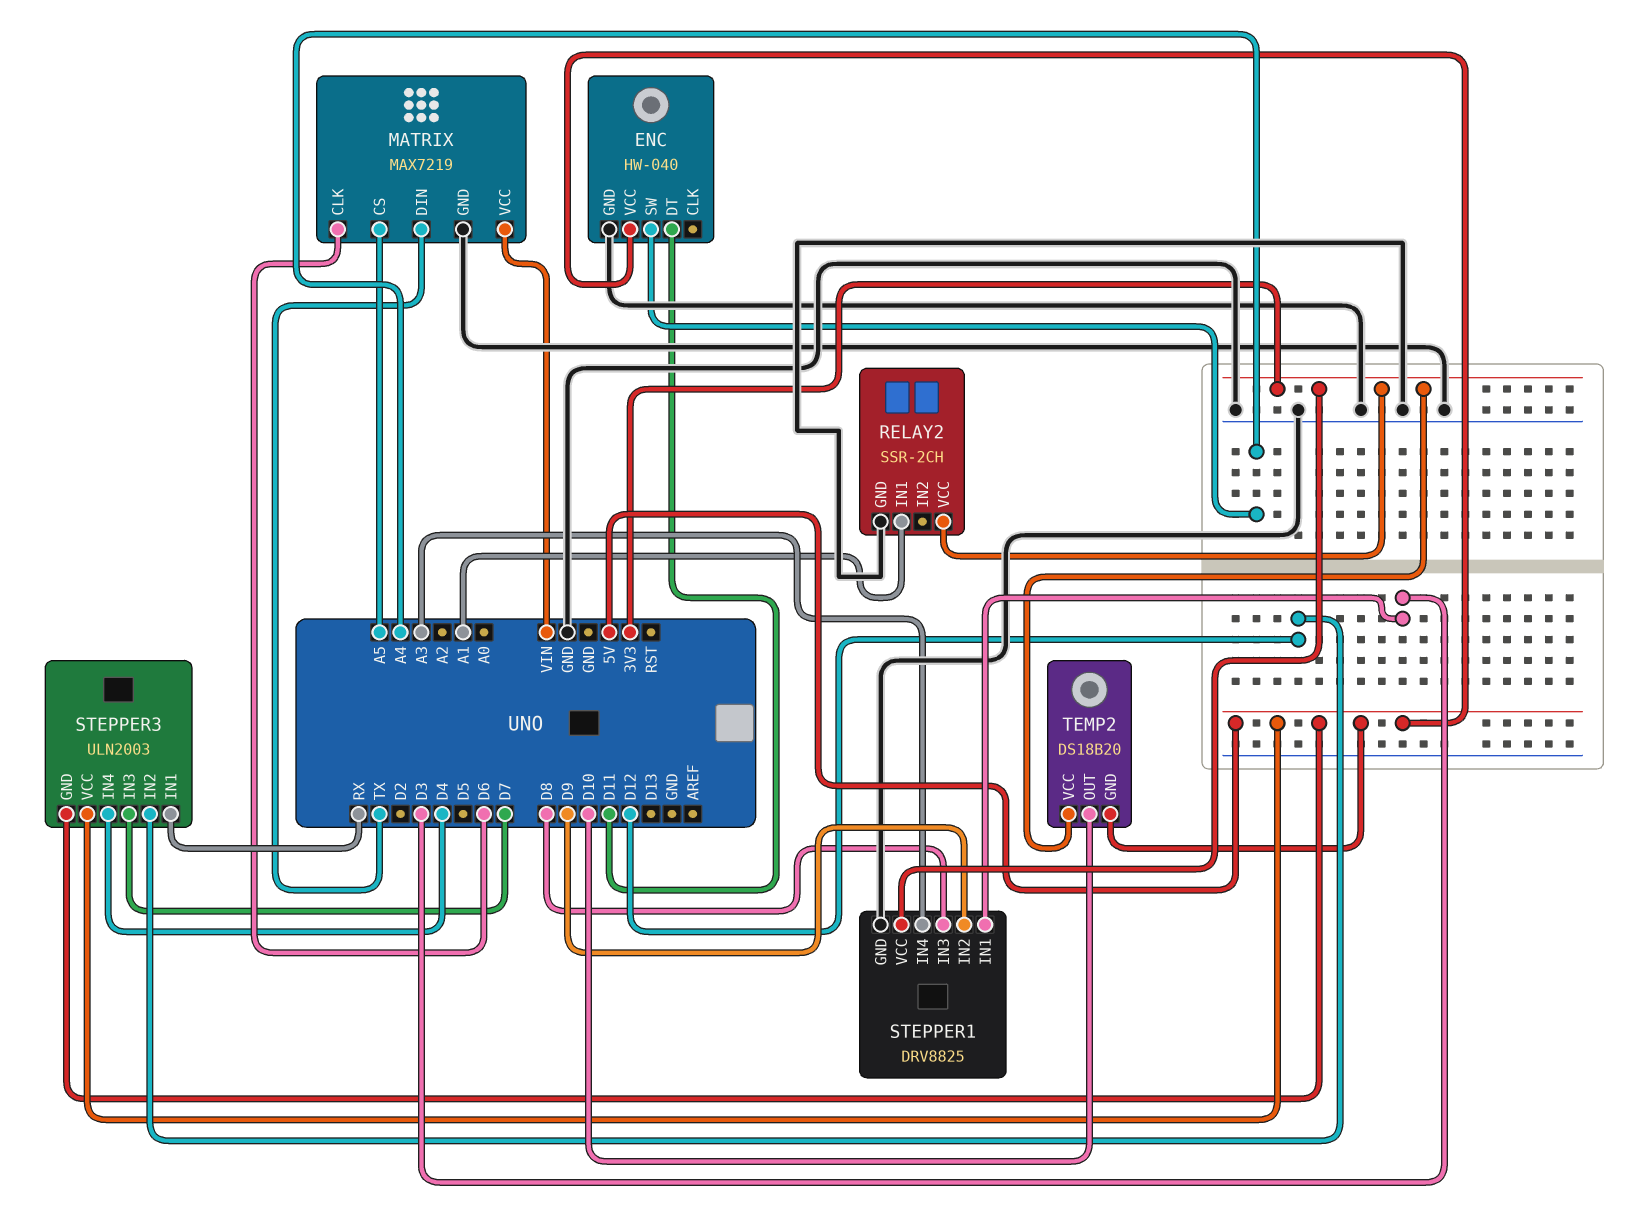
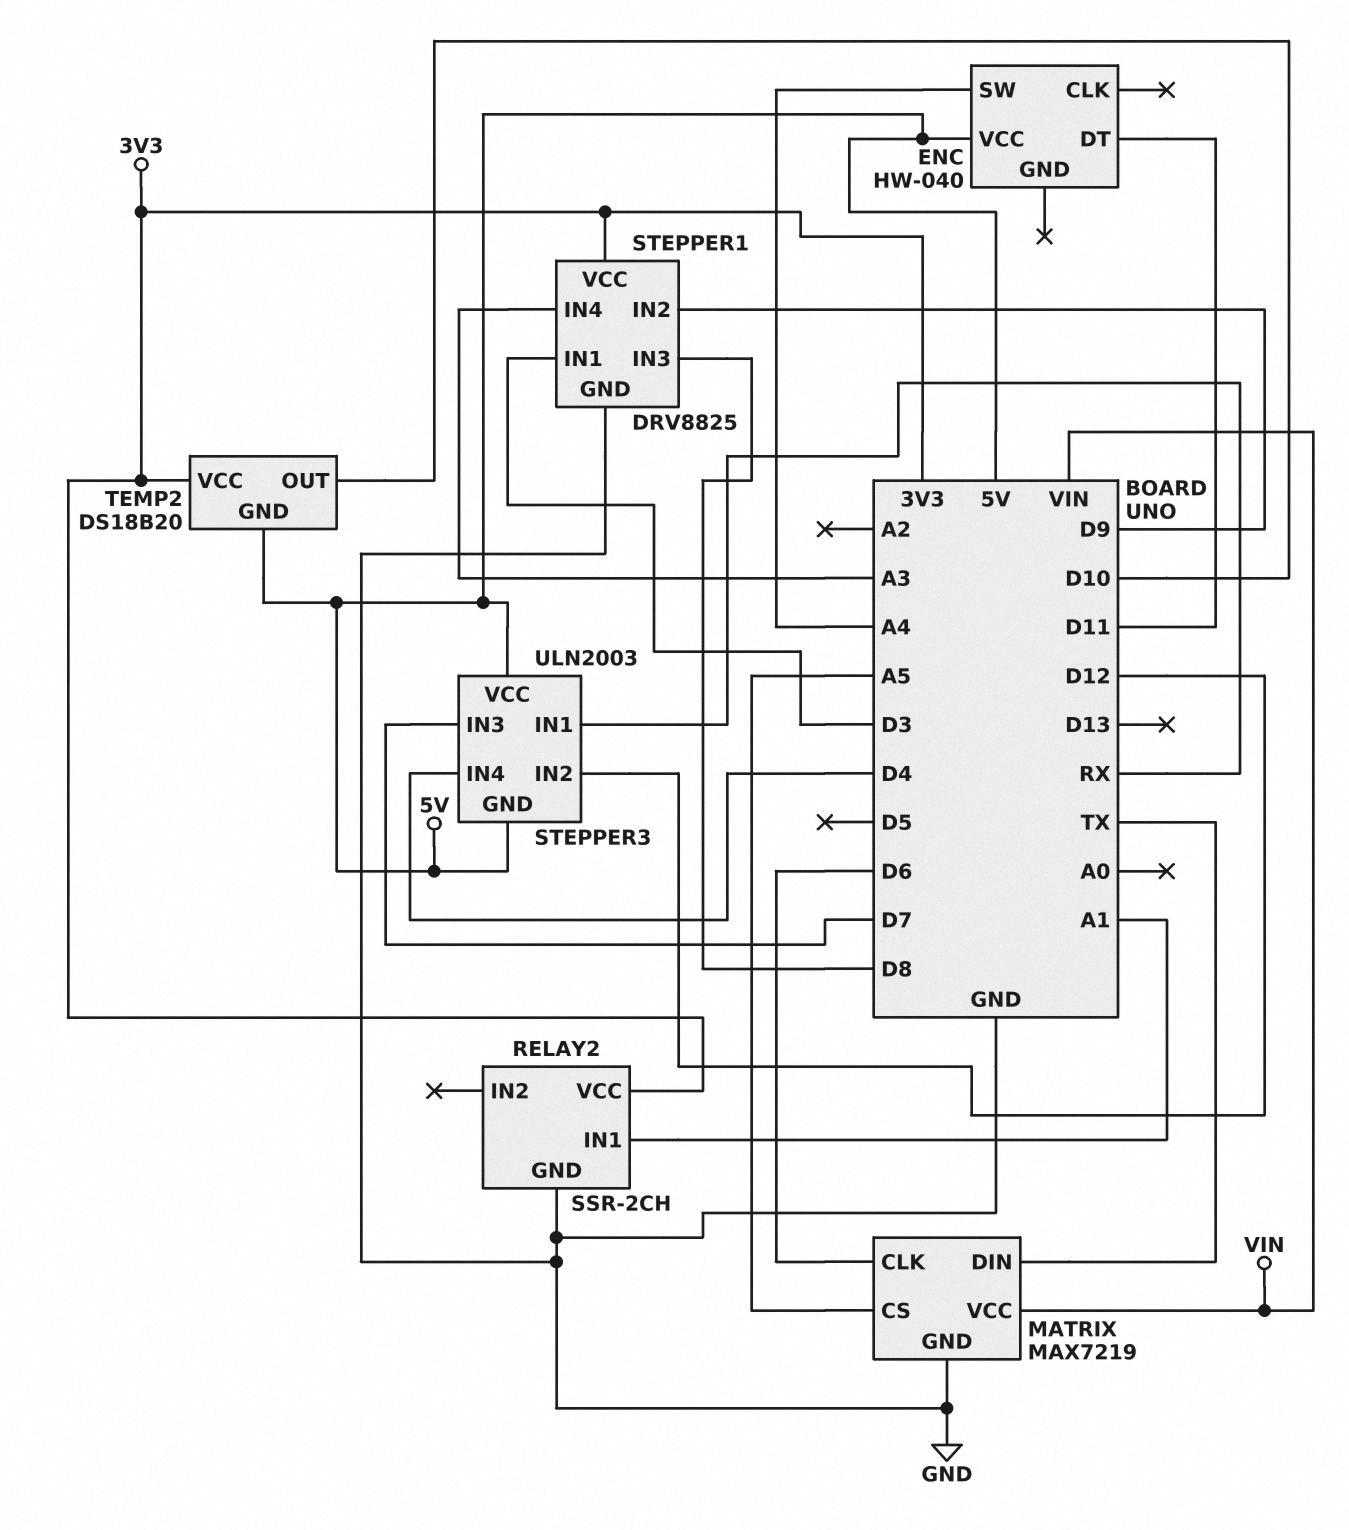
ENC pin GND: GND -> none

